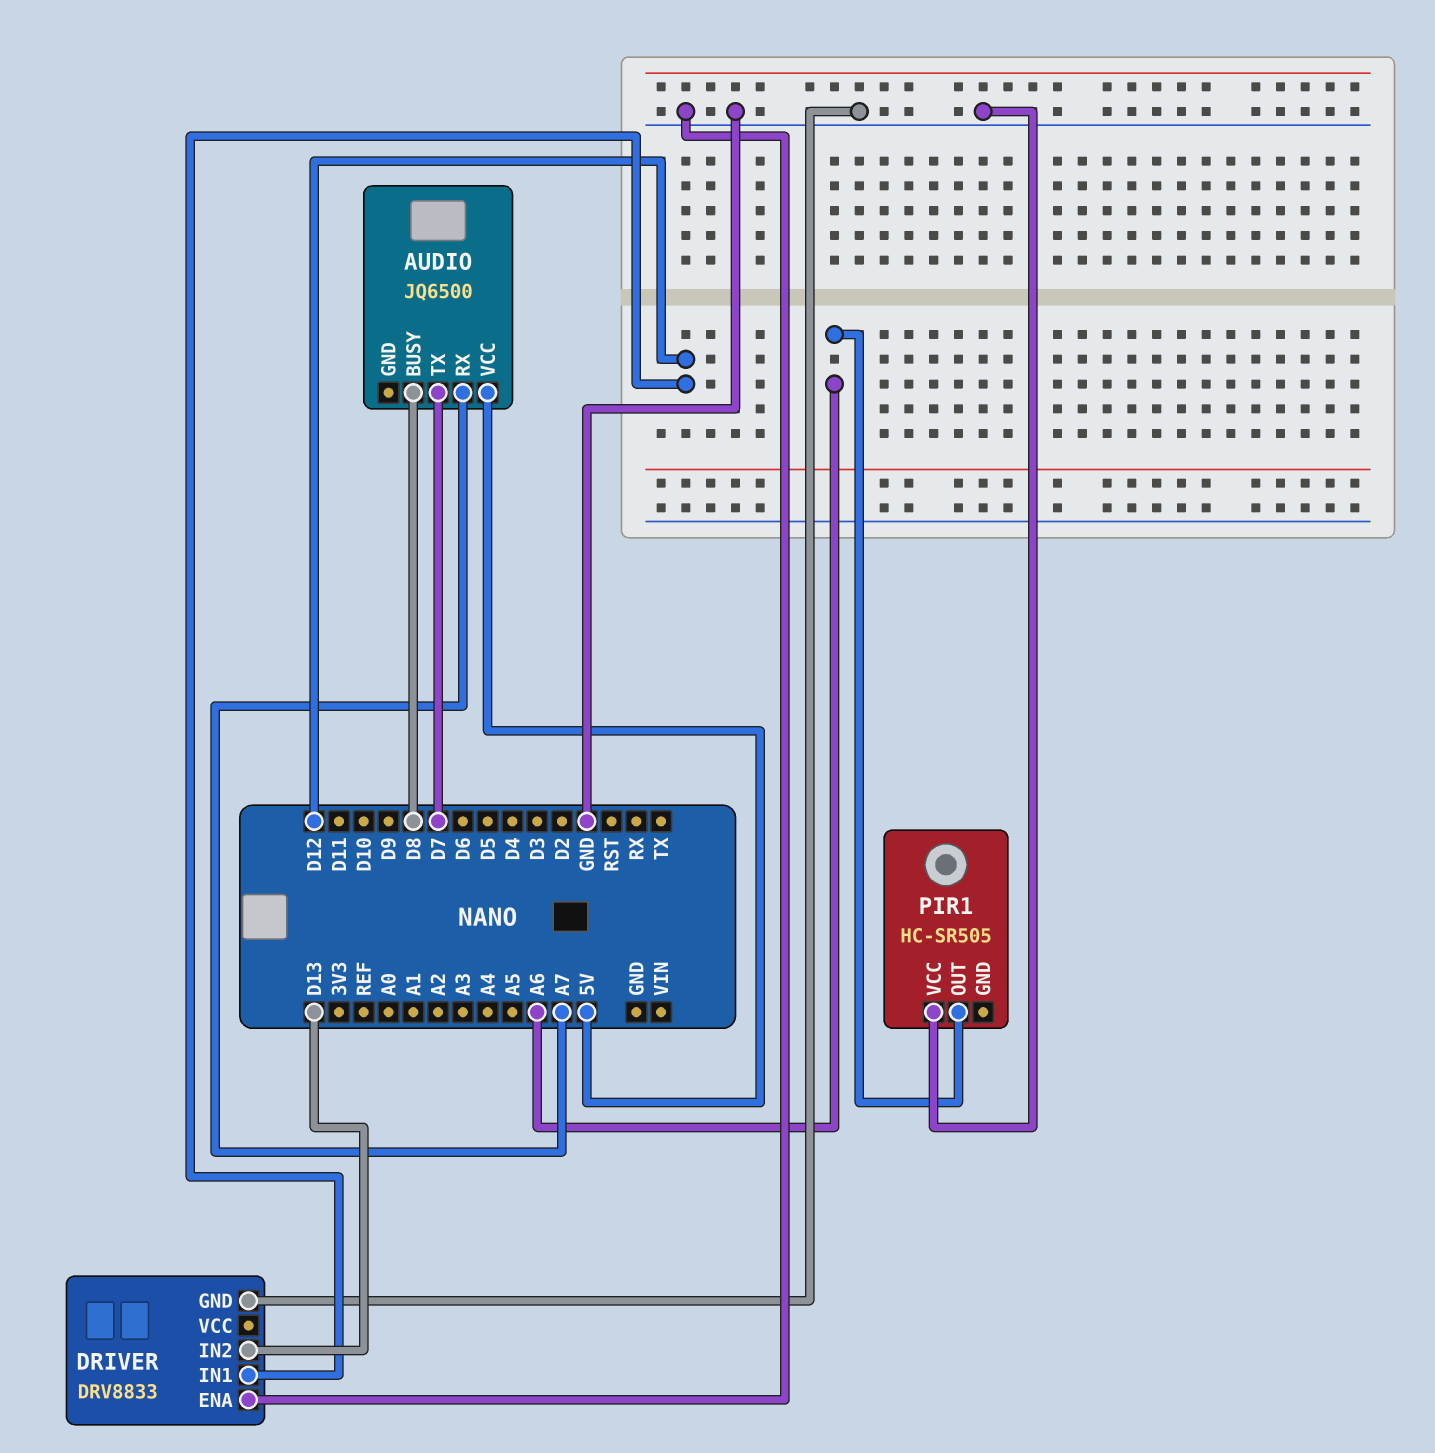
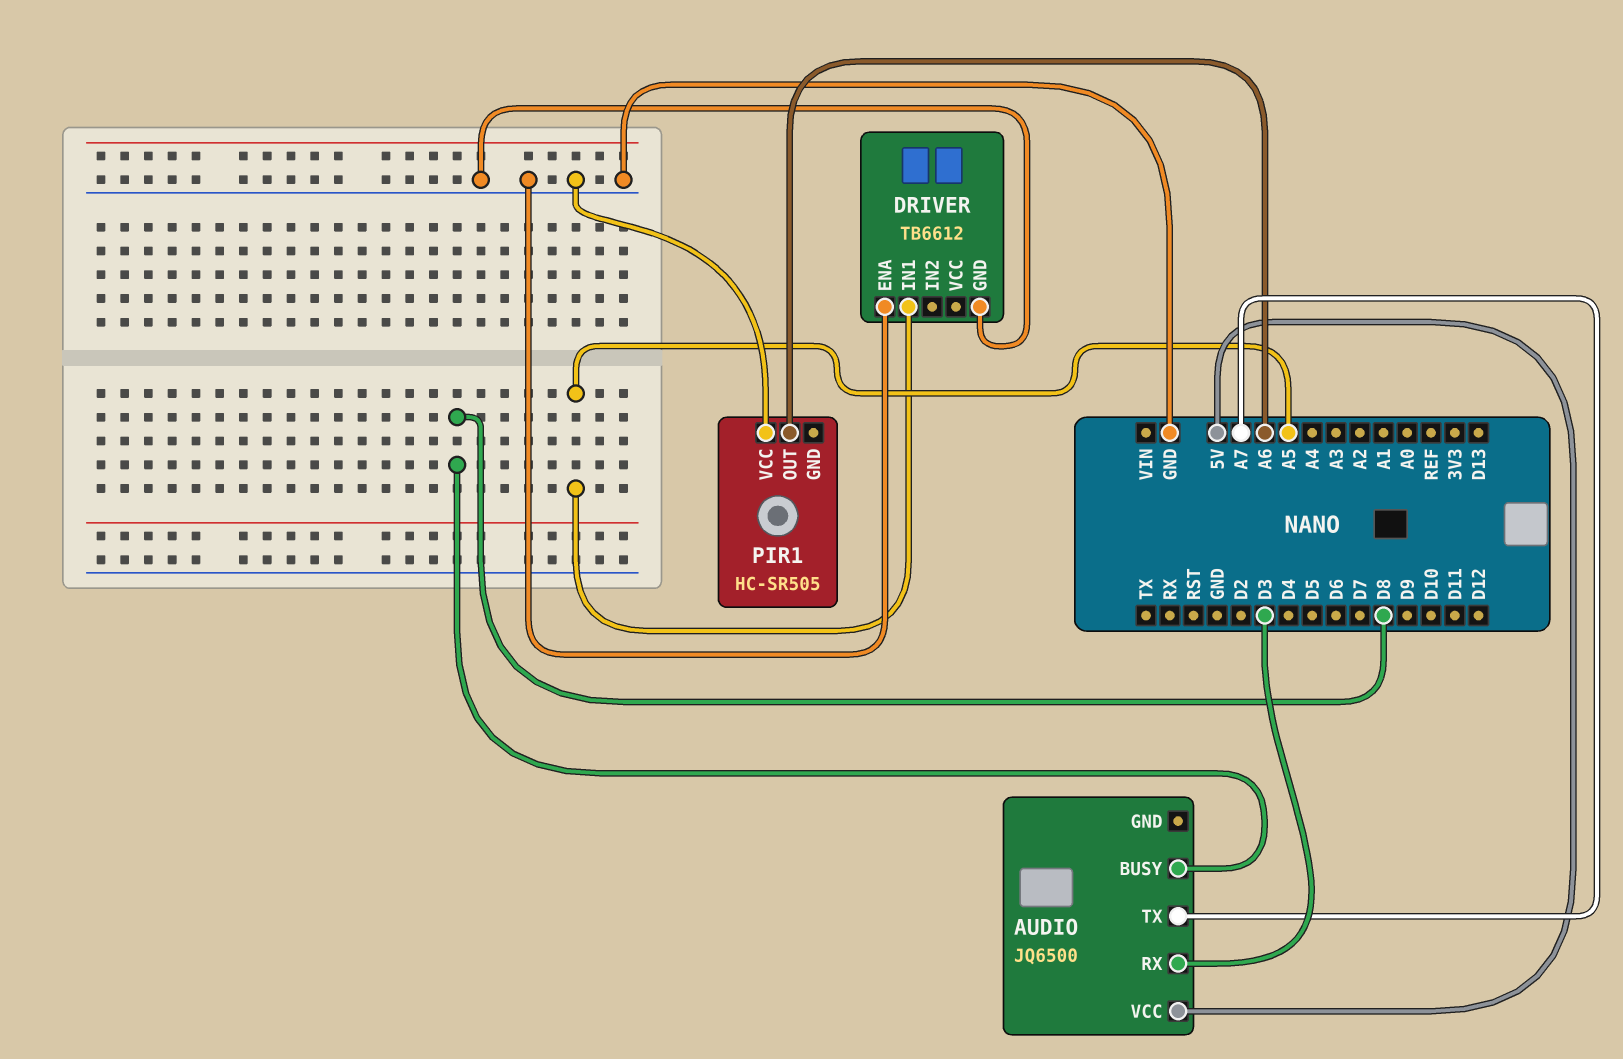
AUDIO pin RX: A7 -> D3
AUDIO pin TX: D7 -> A7
DRIVER: DRV8833 -> TB6612
DRIVER pin IN1: D12 -> A5
DRIVER pin IN2: D13 -> none

